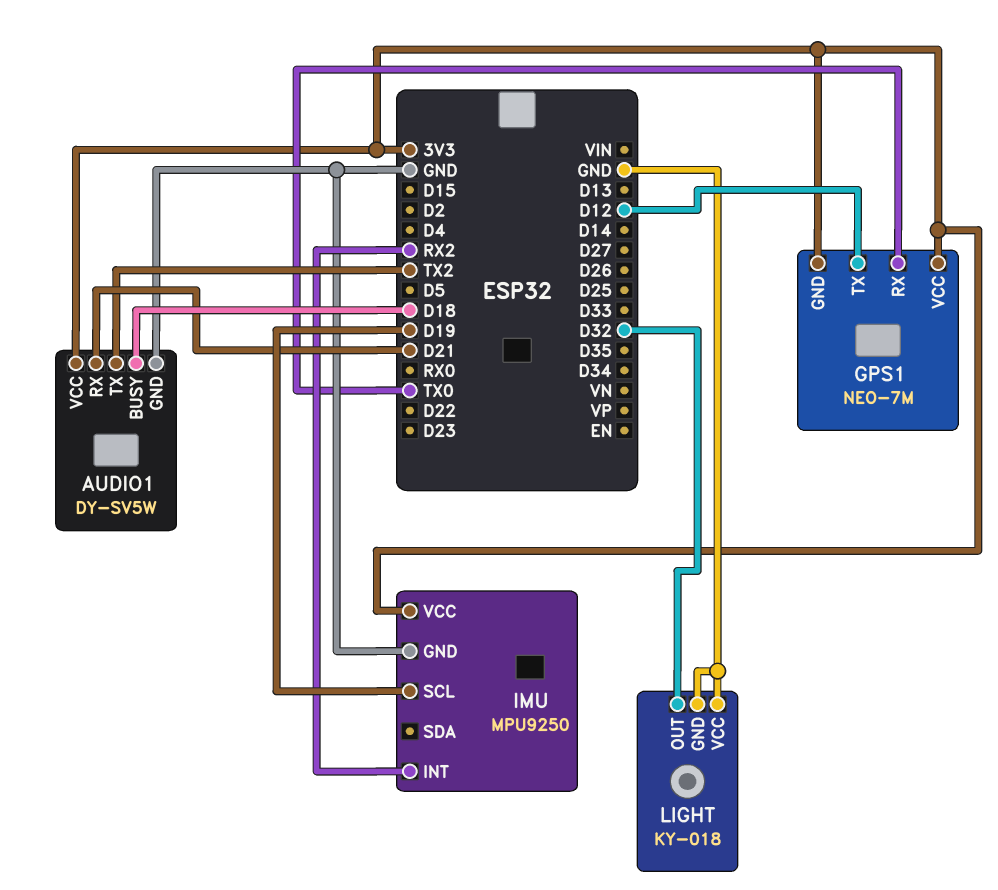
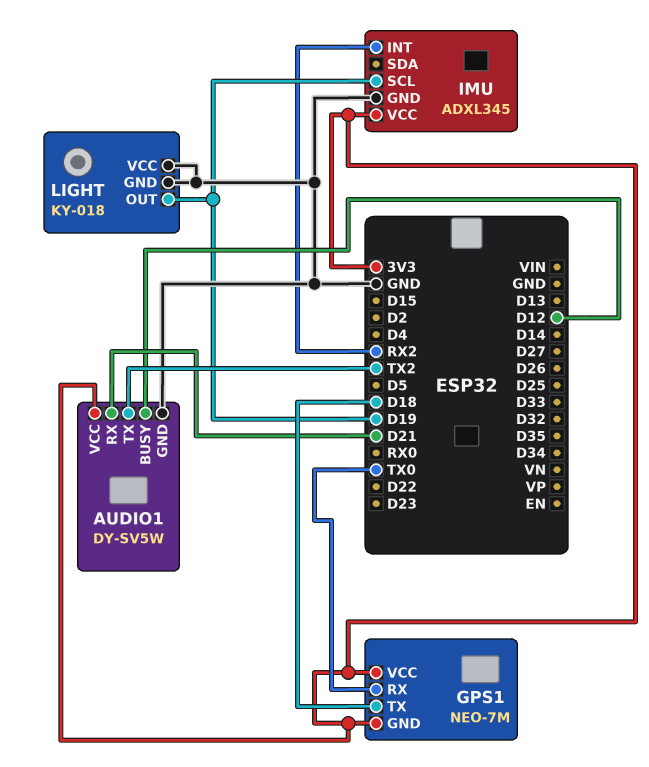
AUDIO1 pin BUSY: D18 -> D12
GPS1 pin TX: D12 -> D18
IMU: MPU9250 -> ADXL345
LIGHT pin OUT: D32 -> D19

